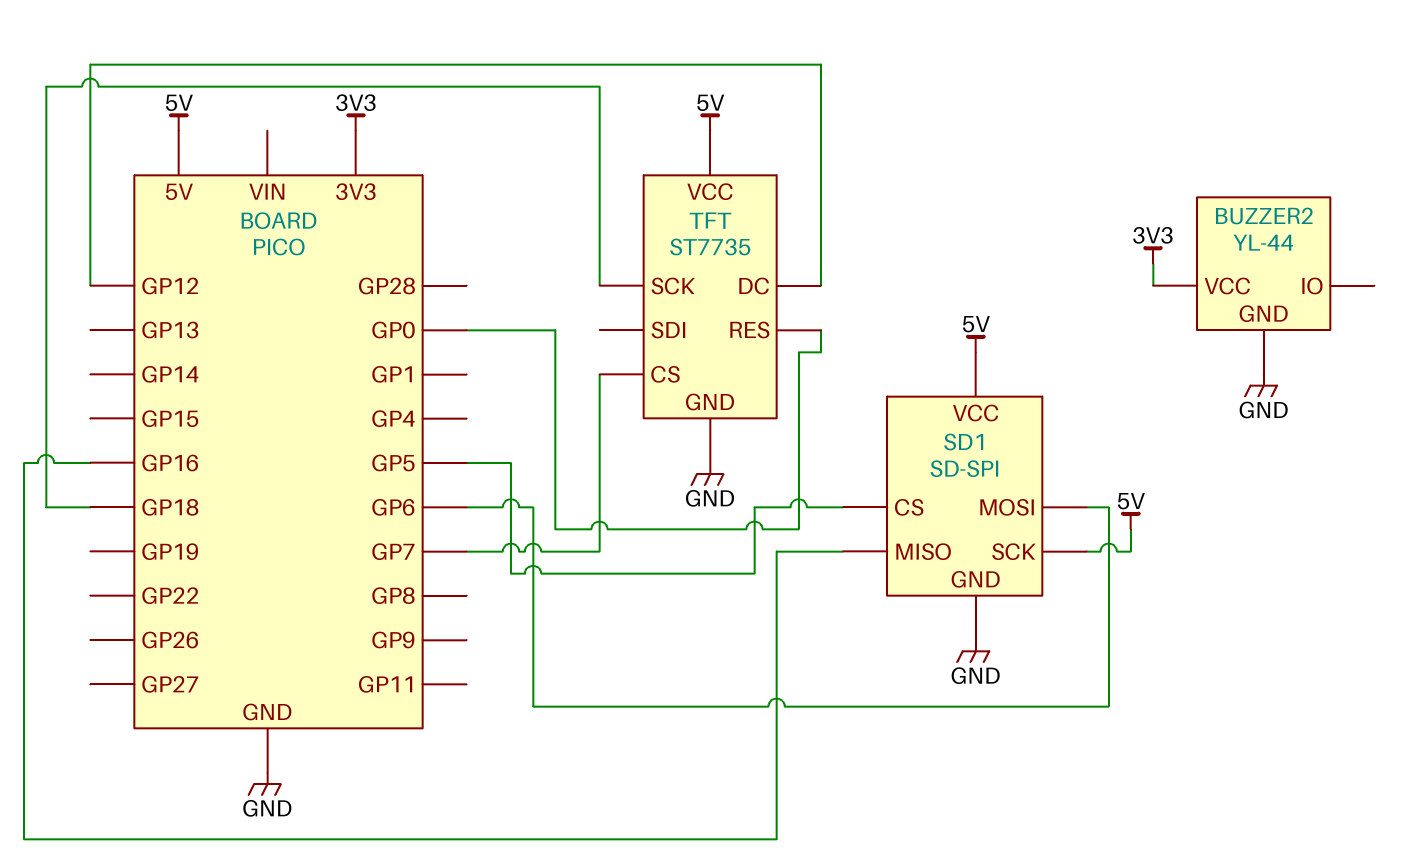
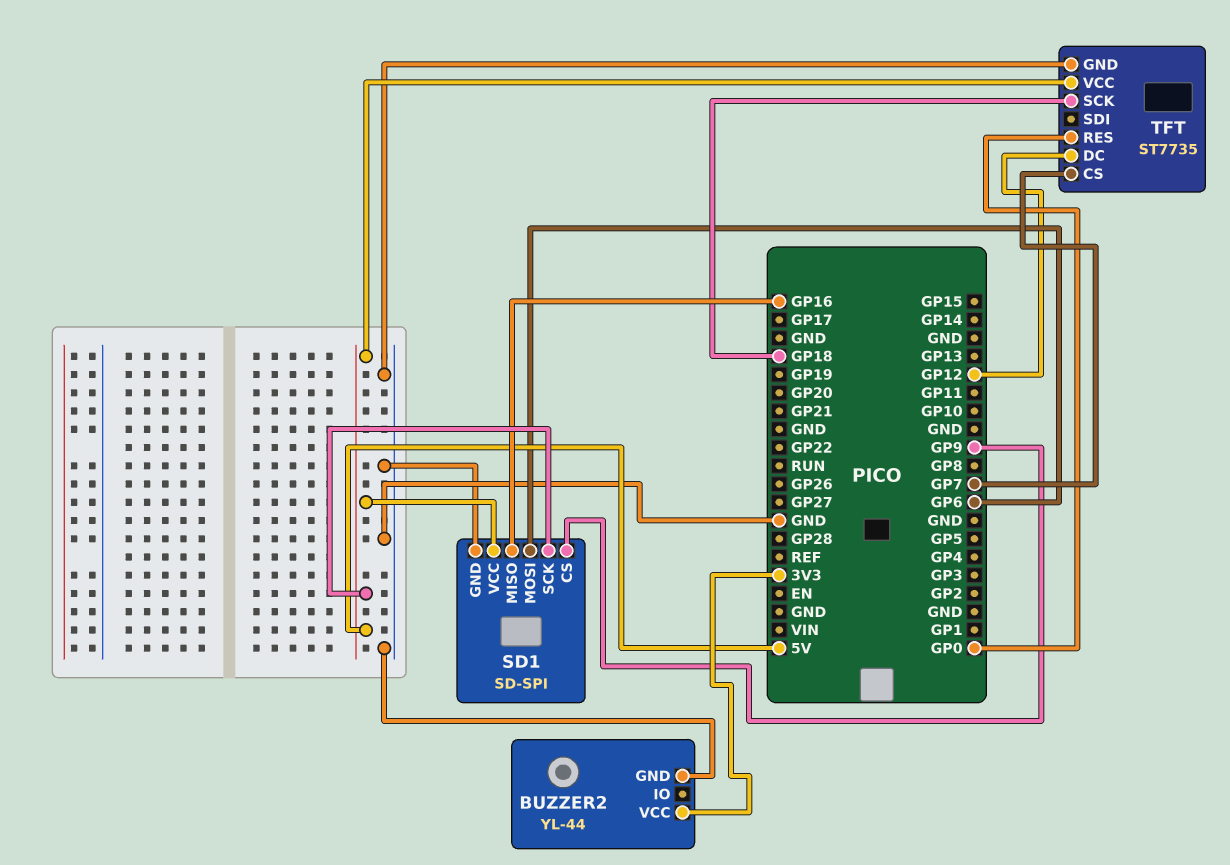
SD1 pin CS: GP5 -> GP9

